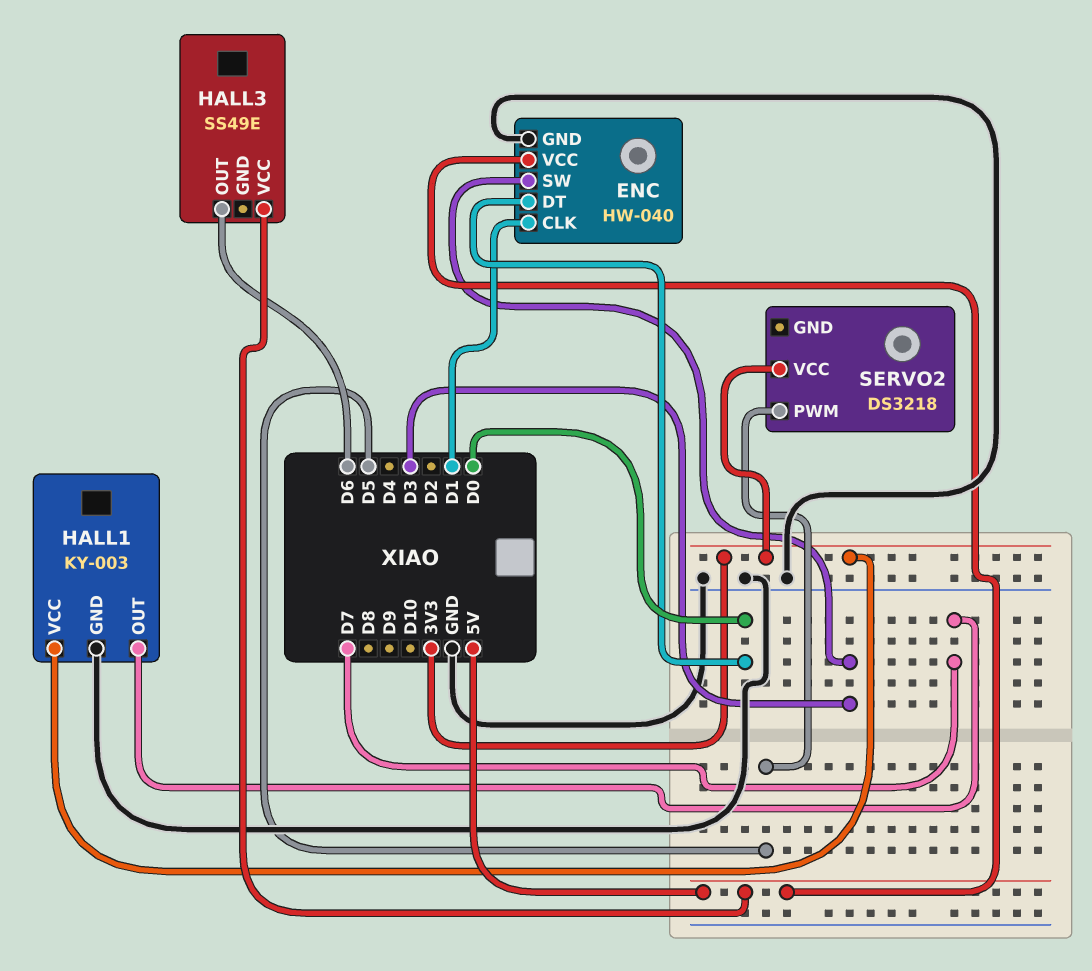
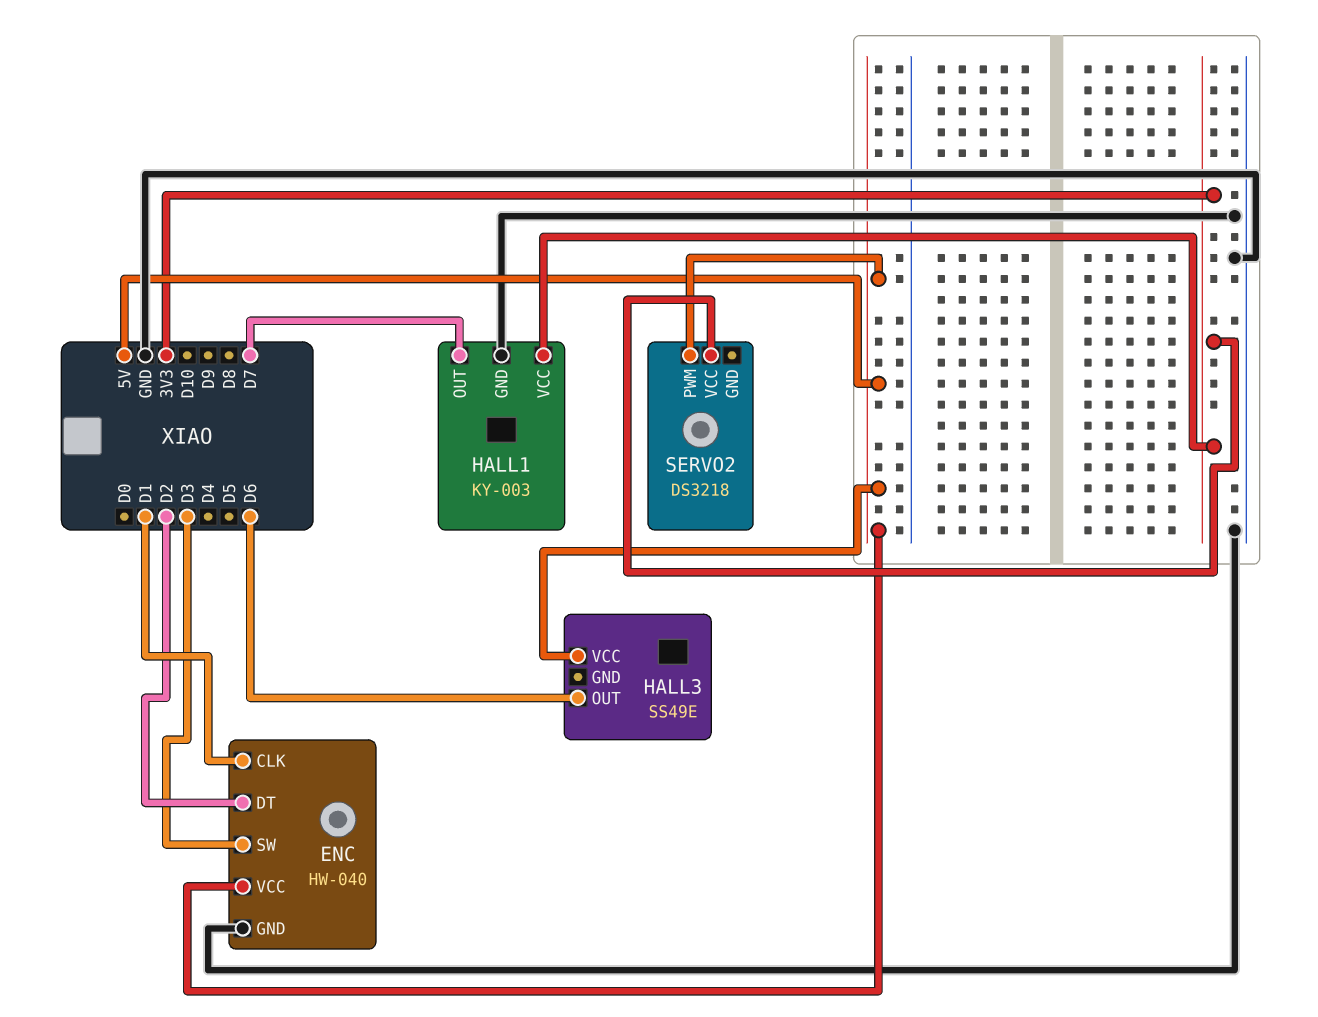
ENC pin DT: D0 -> D2
SERVO2 pin PWM: D5 -> 5V

